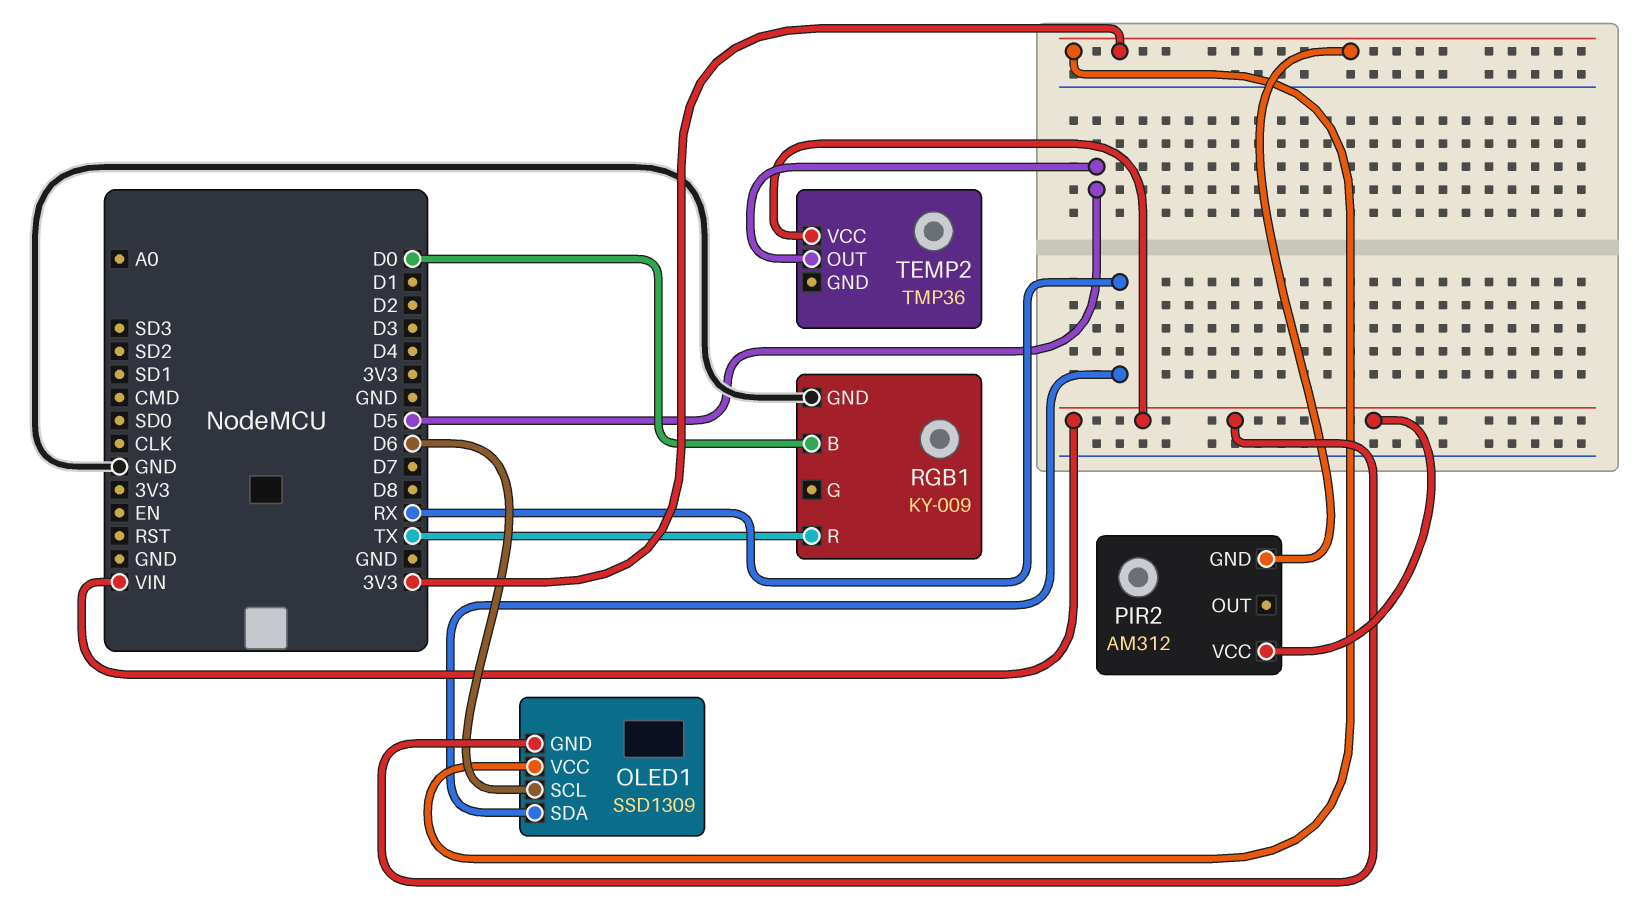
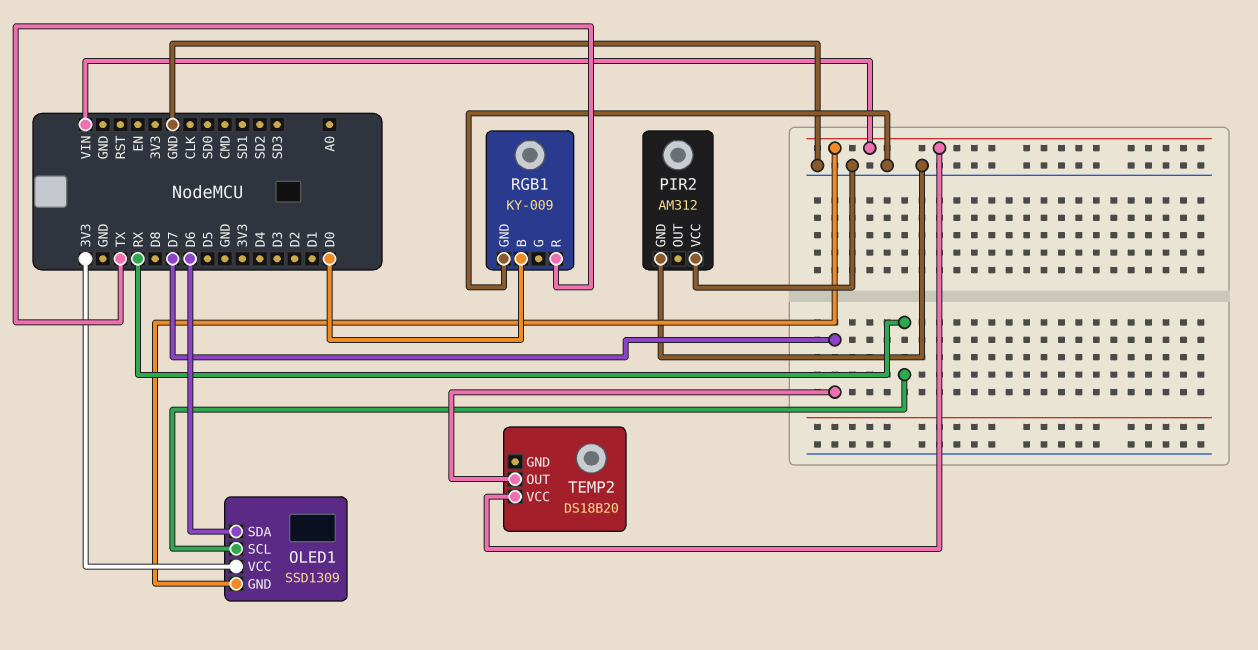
OLED1 pin SCL: D6 -> RX
OLED1 pin SDA: RX -> D6
PIR2 pin GND: 3V3 -> GND
PIR2 pin VCC: VIN -> GND
TEMP2: TMP36 -> DS18B20
TEMP2 pin OUT: D5 -> D7

